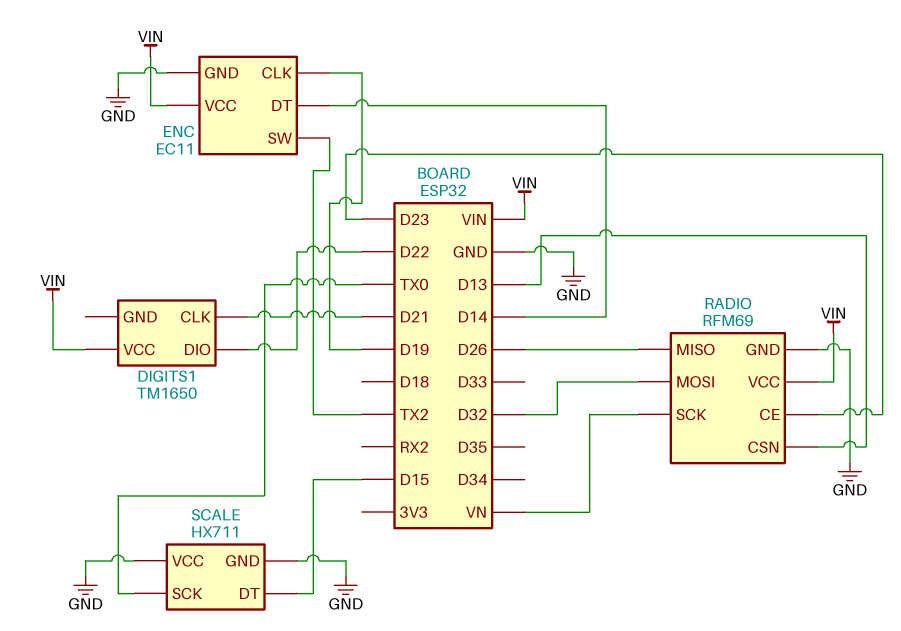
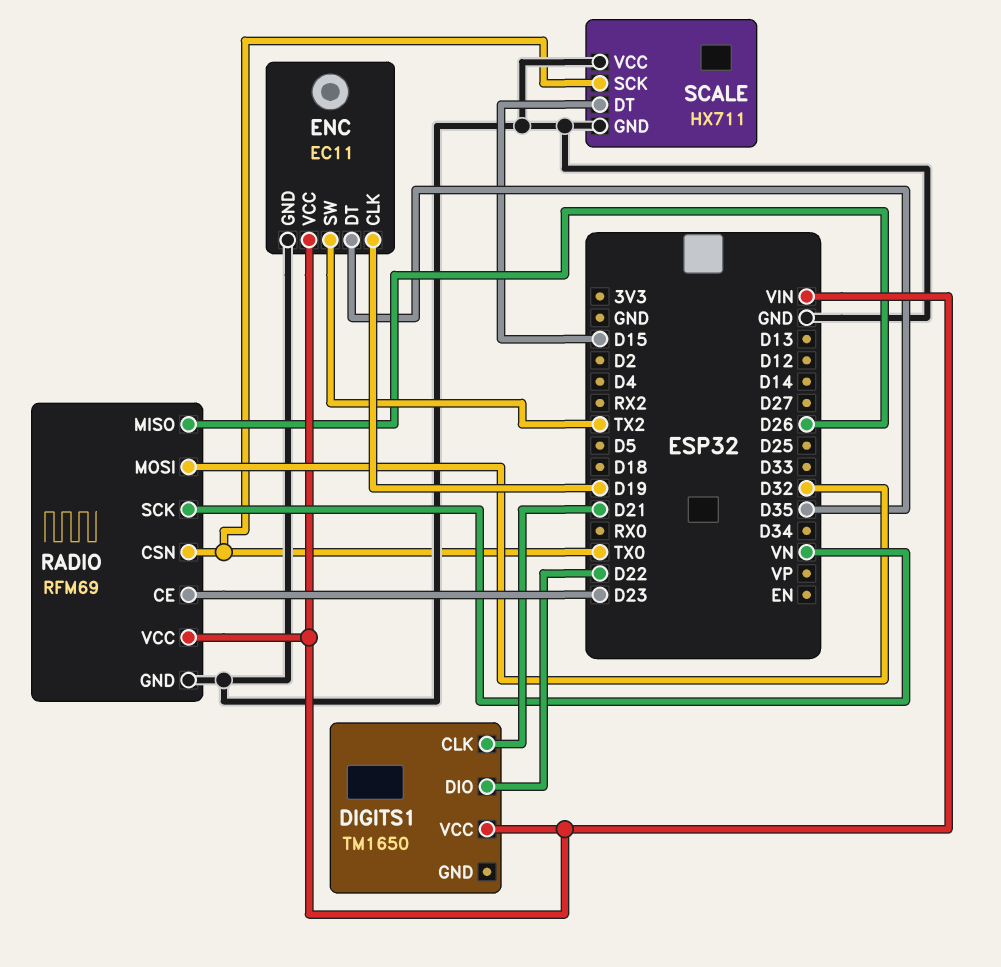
ENC pin DT: D14 -> D35
RADIO pin CSN: D13 -> TX0

